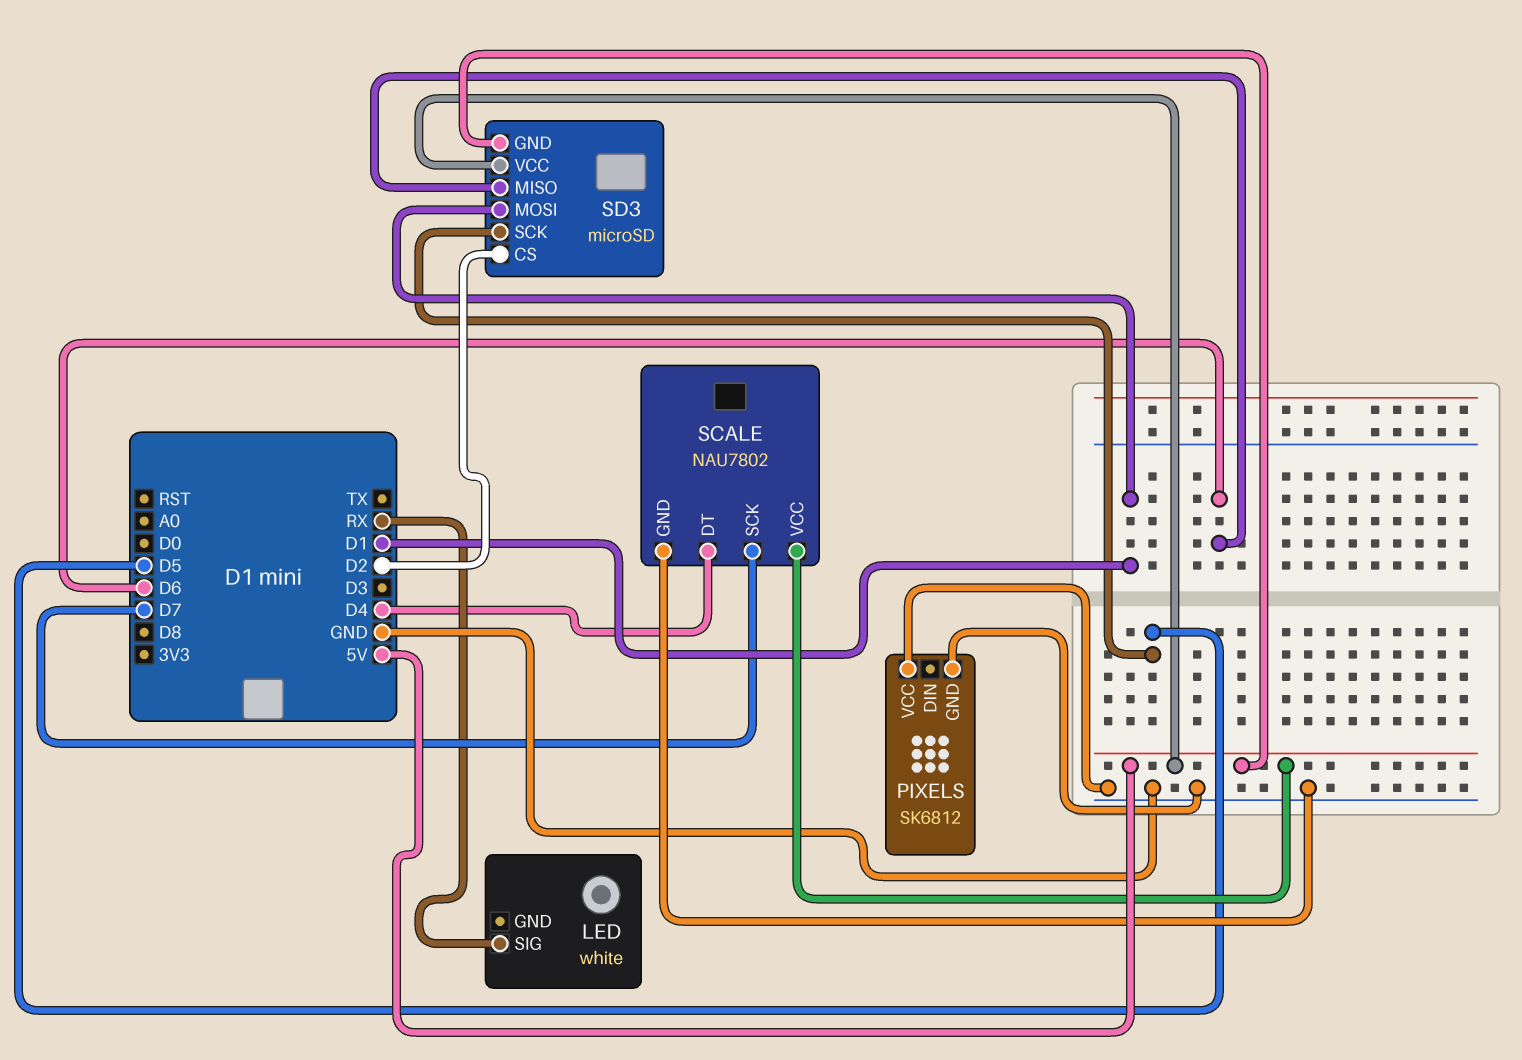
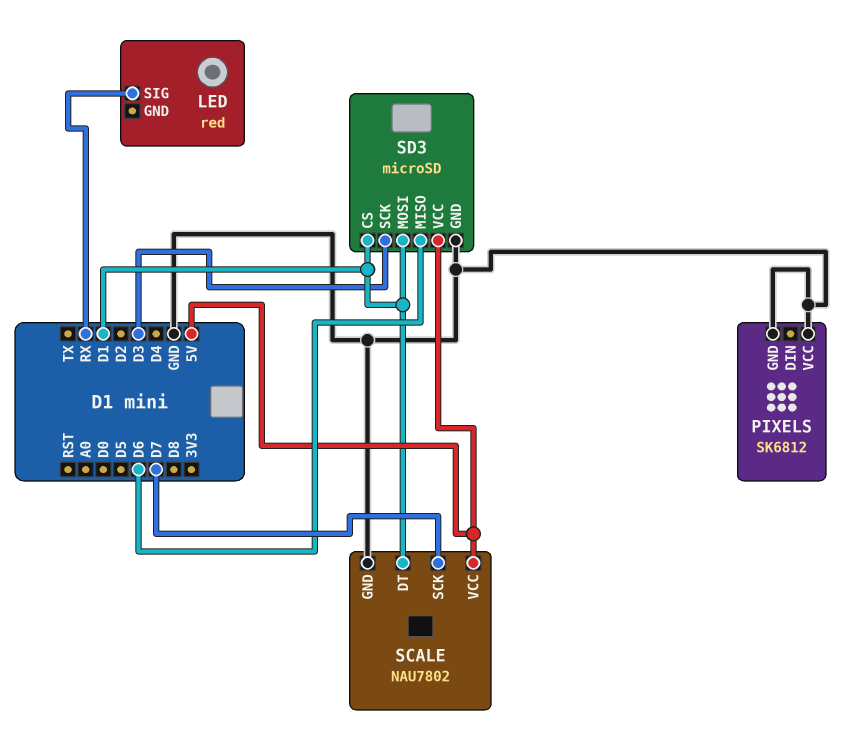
LED: white -> red
SCALE pin DT: D4 -> D1
SD3 pin CS: D2 -> D1
SD3 pin GND: 5V -> GND
SD3 pin SCK: D5 -> D3

